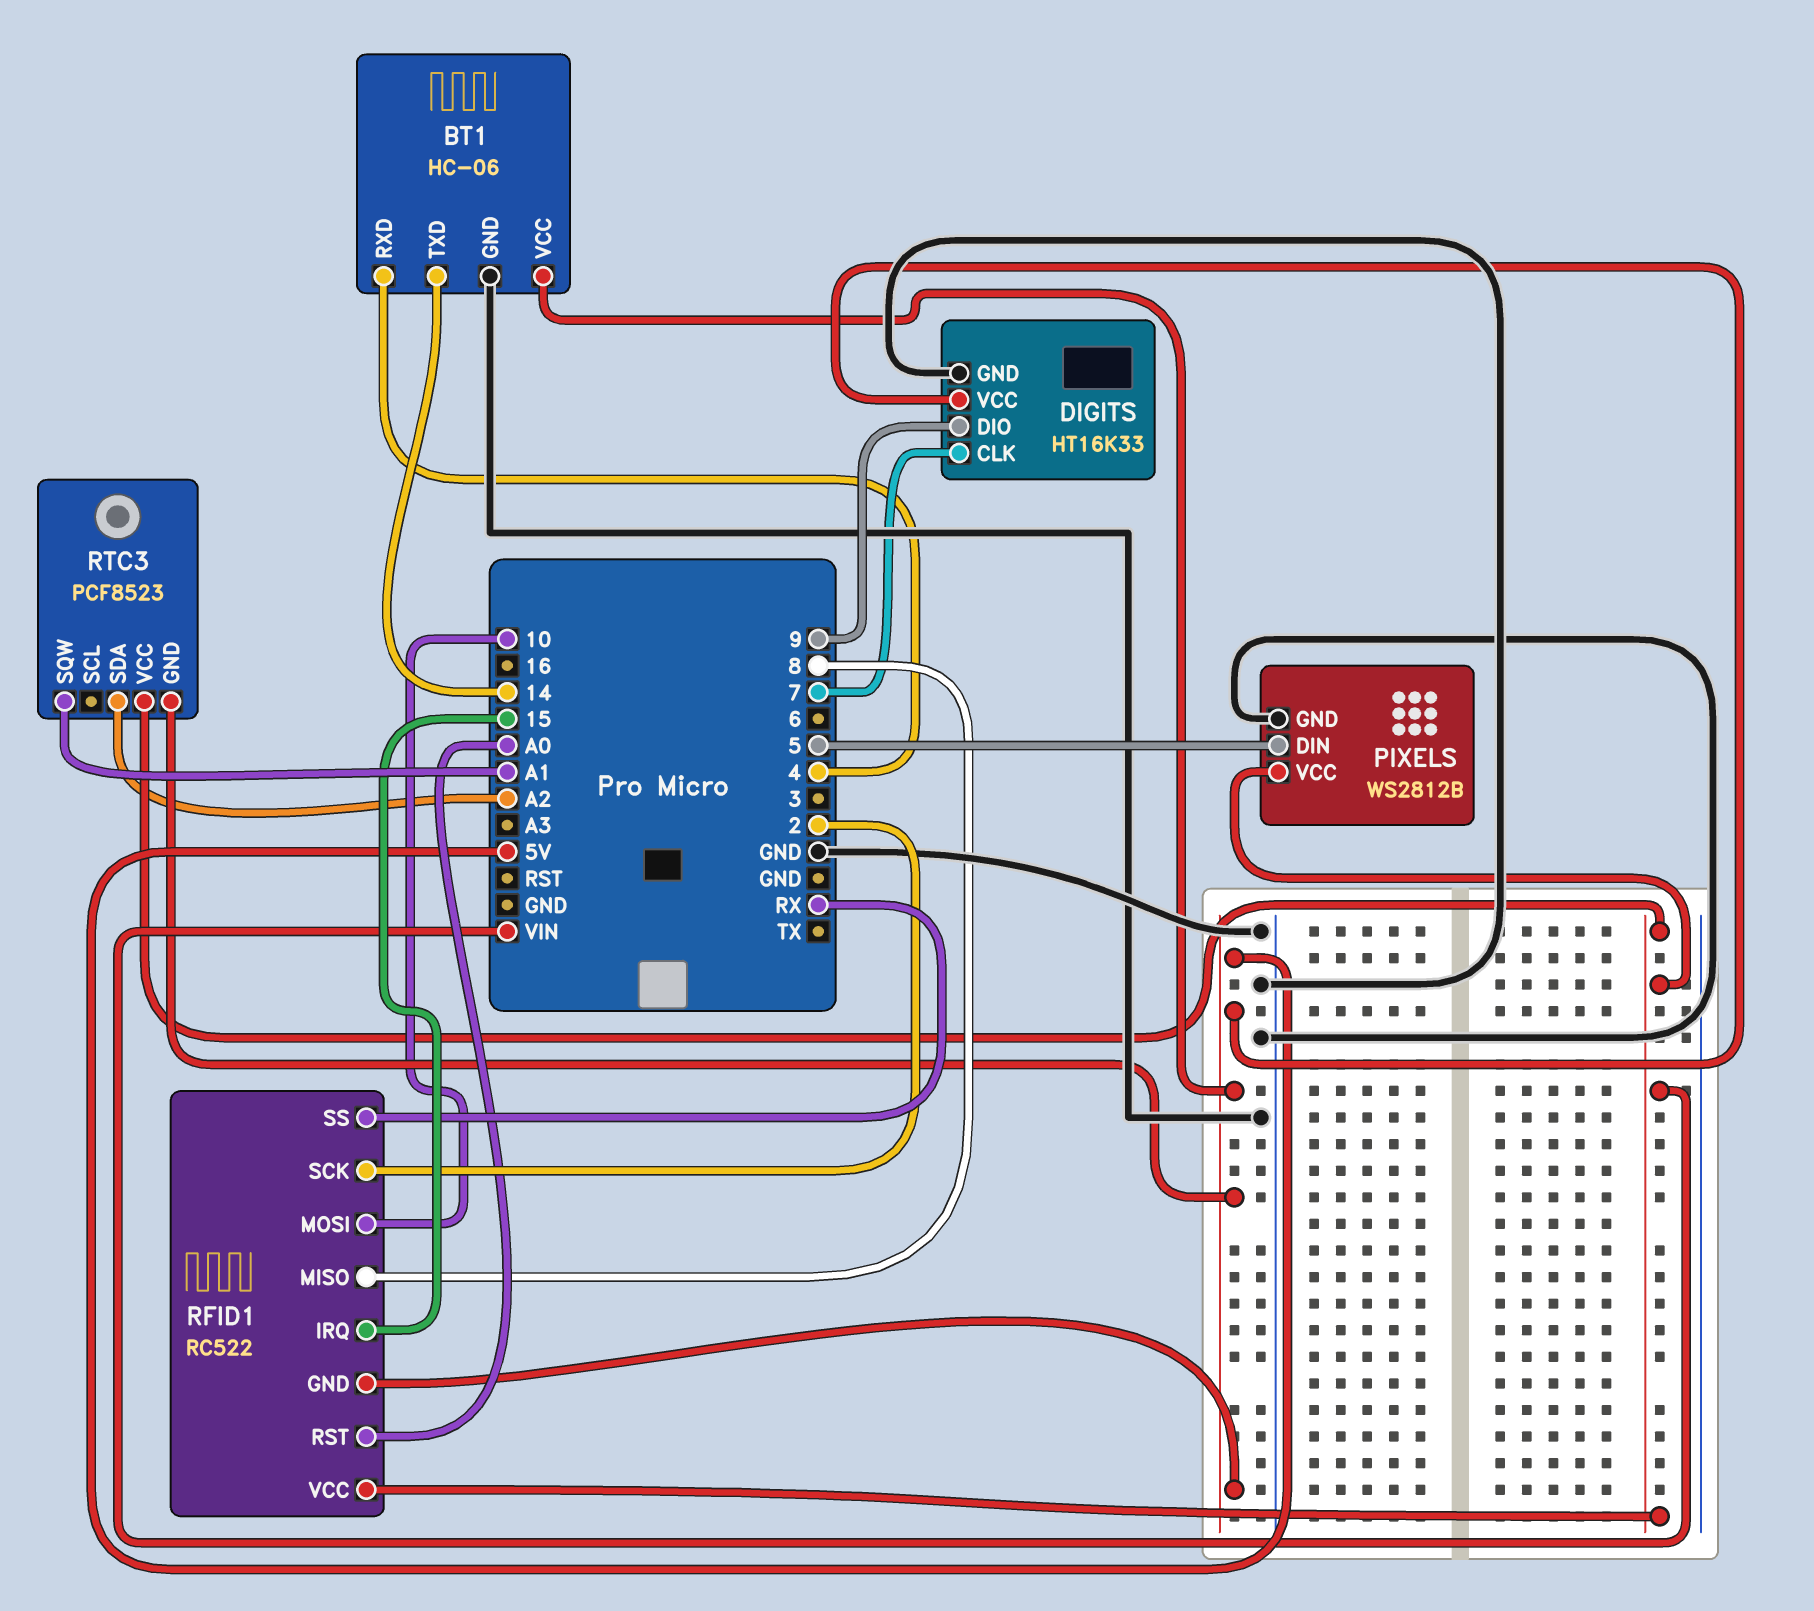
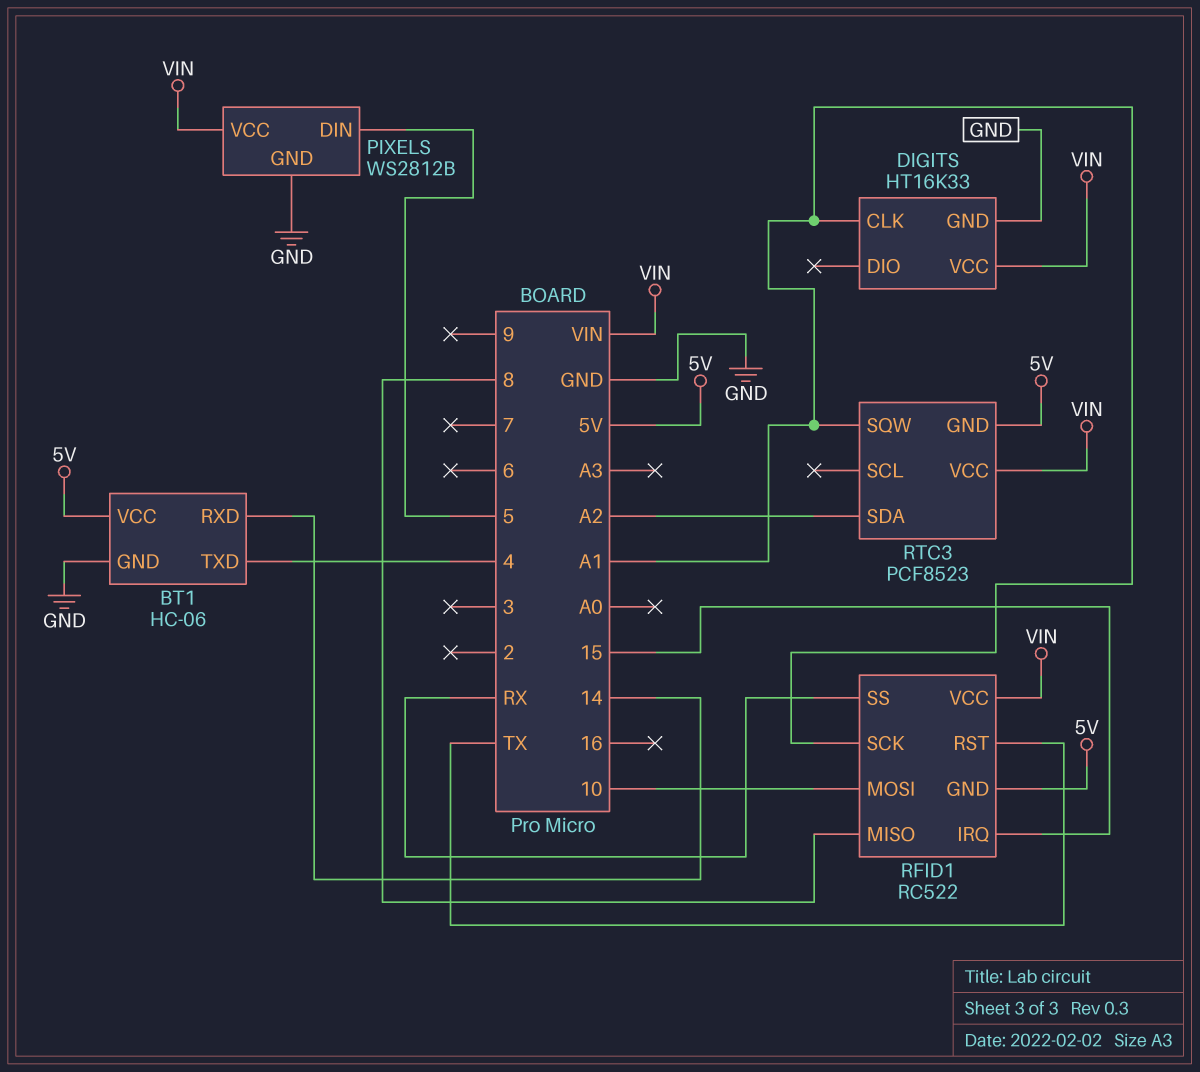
BT1 pin RXD: 4 -> 14
BT1 pin TXD: 14 -> 4
DIGITS pin CLK: 7 -> A1
DIGITS pin DIO: 9 -> none
DIGITS pin VCC: 5V -> VIN
RFID1 pin RST: A0 -> TX
RFID1 pin SCK: 2 -> A1

